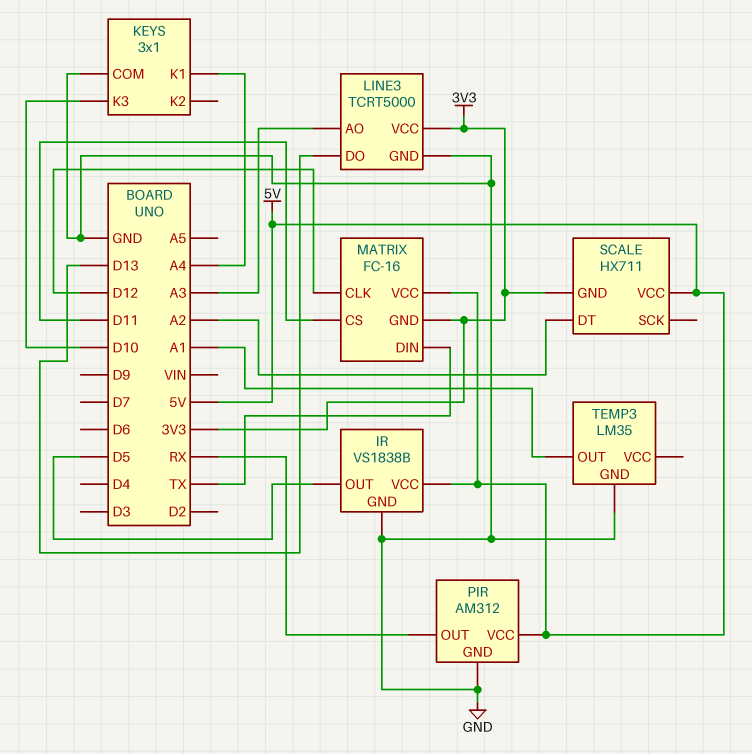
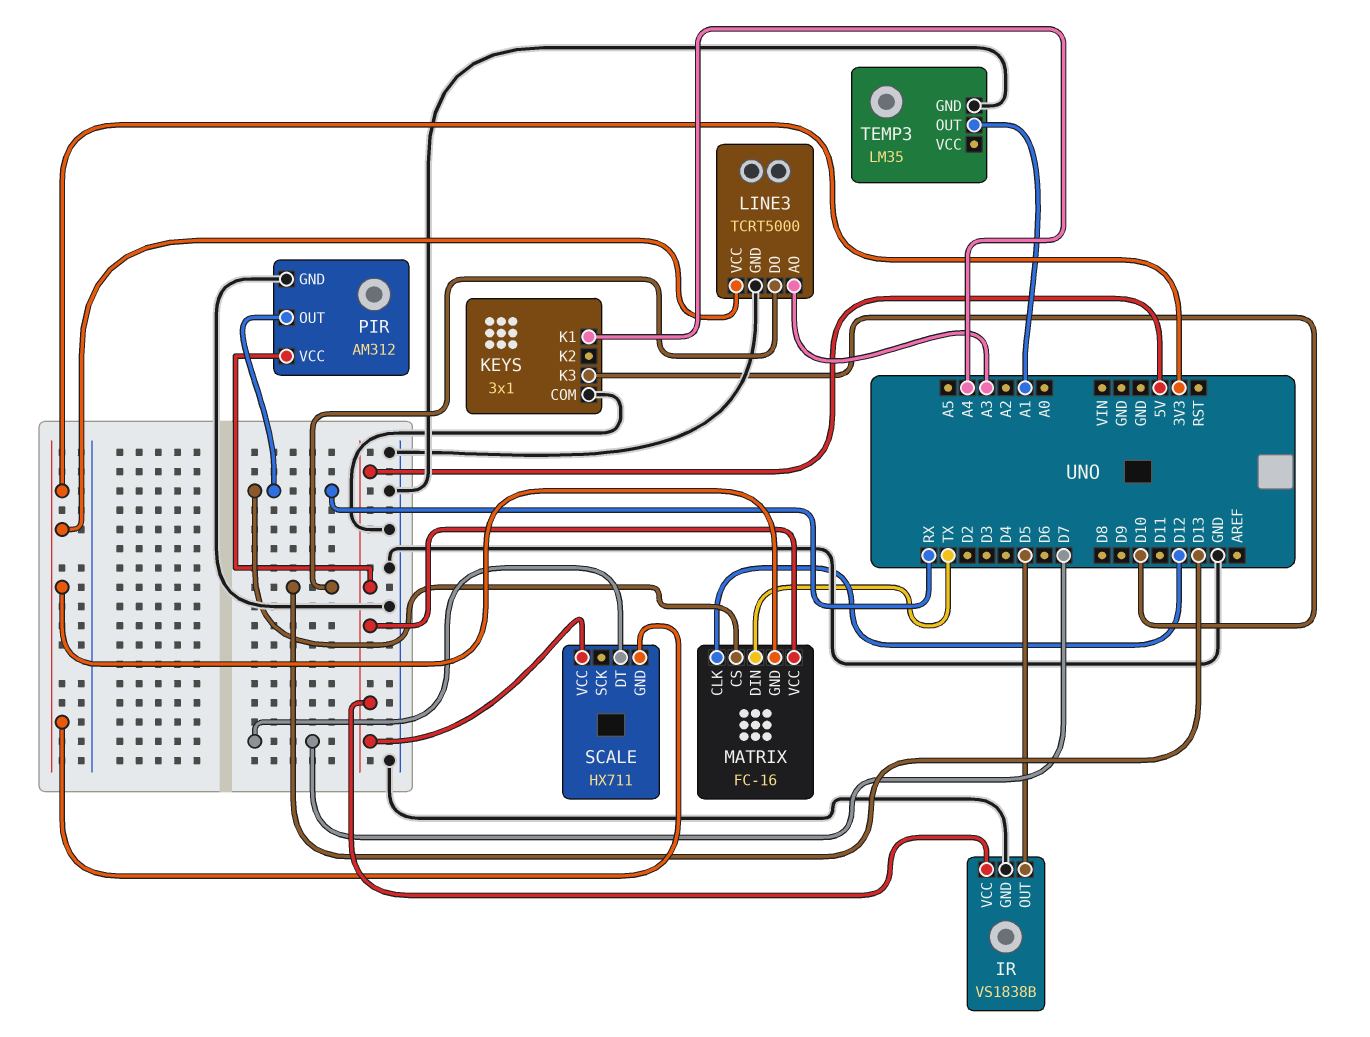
MATRIX pin CS: D11 -> RX
SCALE pin DT: A2 -> D7

